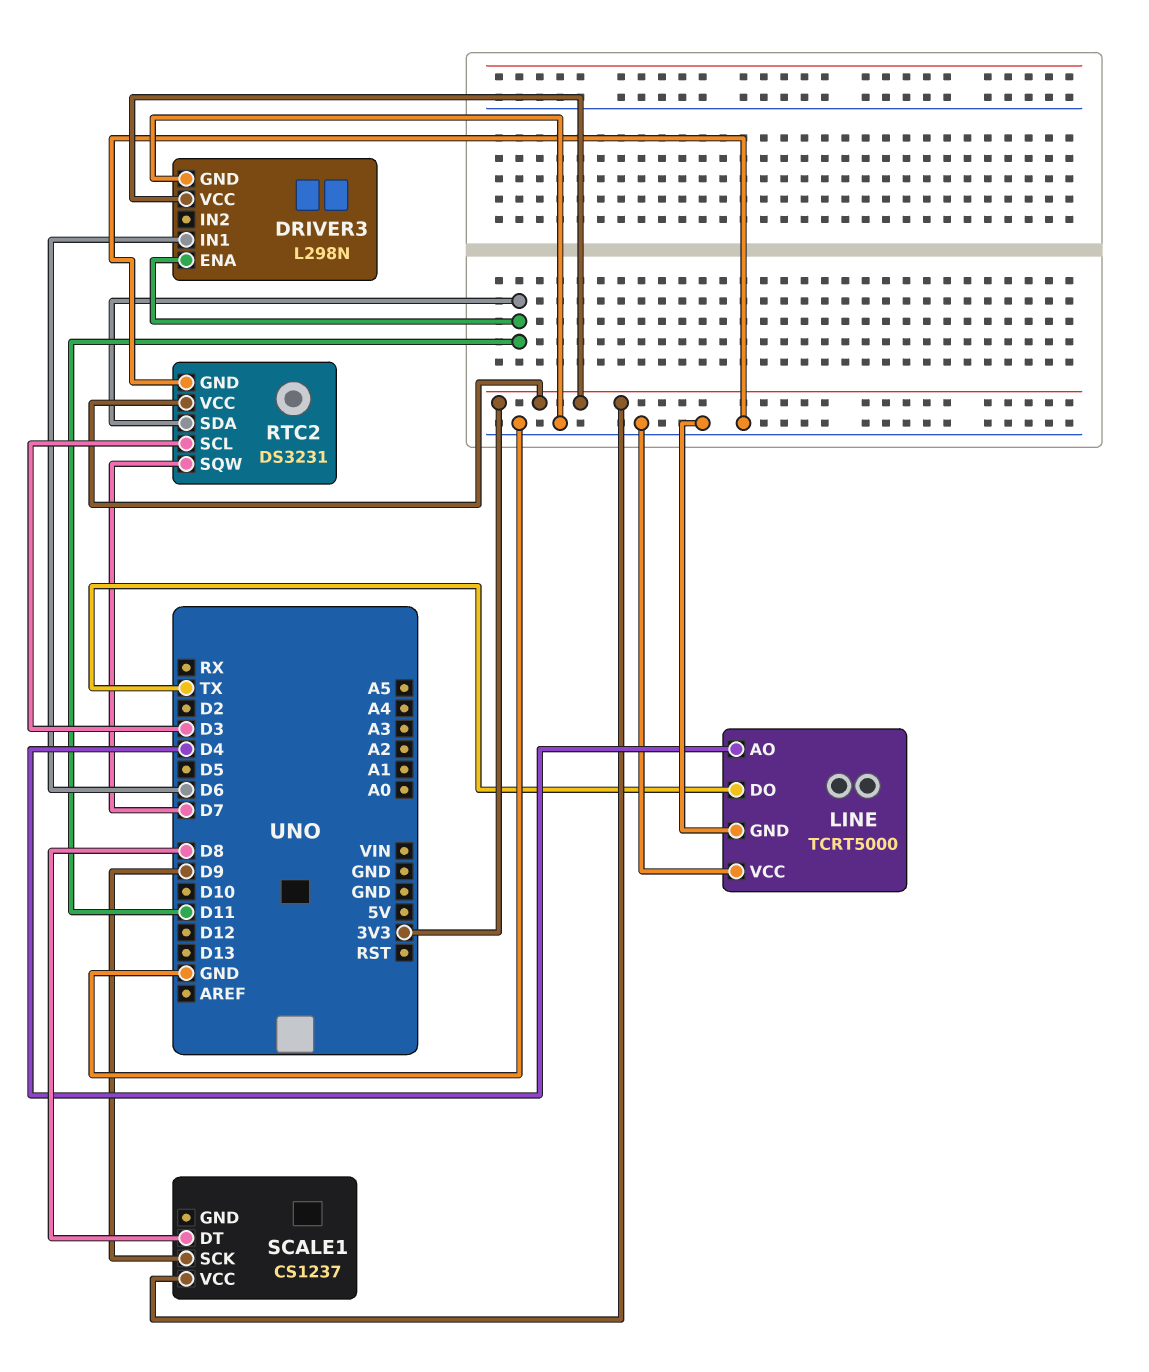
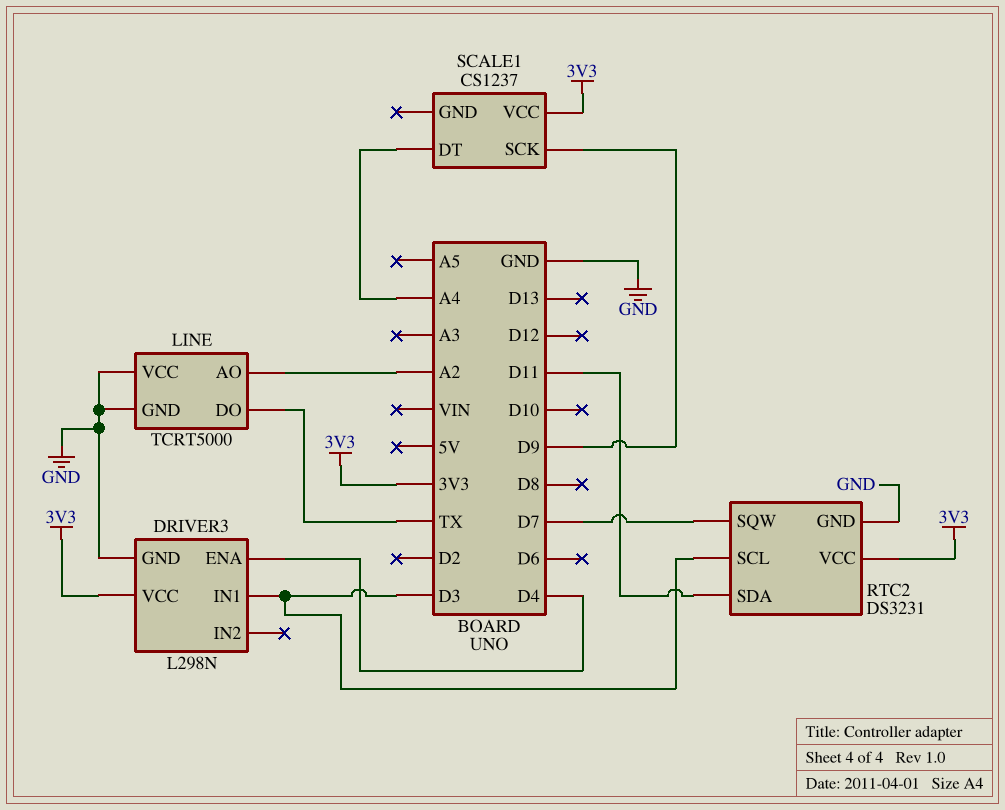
DRIVER3 pin ENA: D11 -> D4
DRIVER3 pin IN1: D6 -> D3
LINE pin AO: D4 -> A2
SCALE1 pin DT: D8 -> A4

